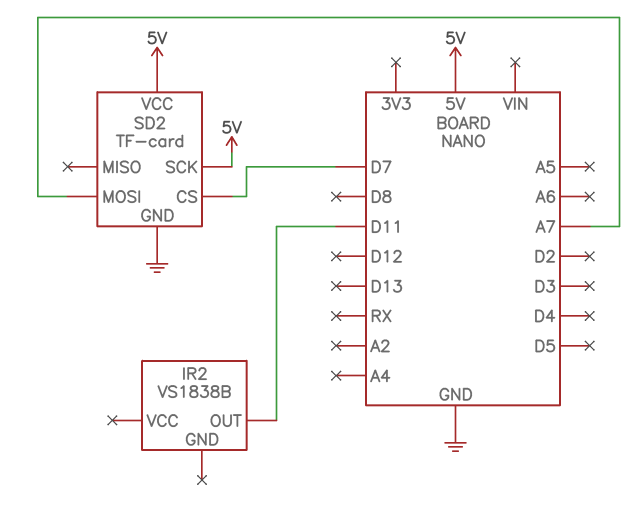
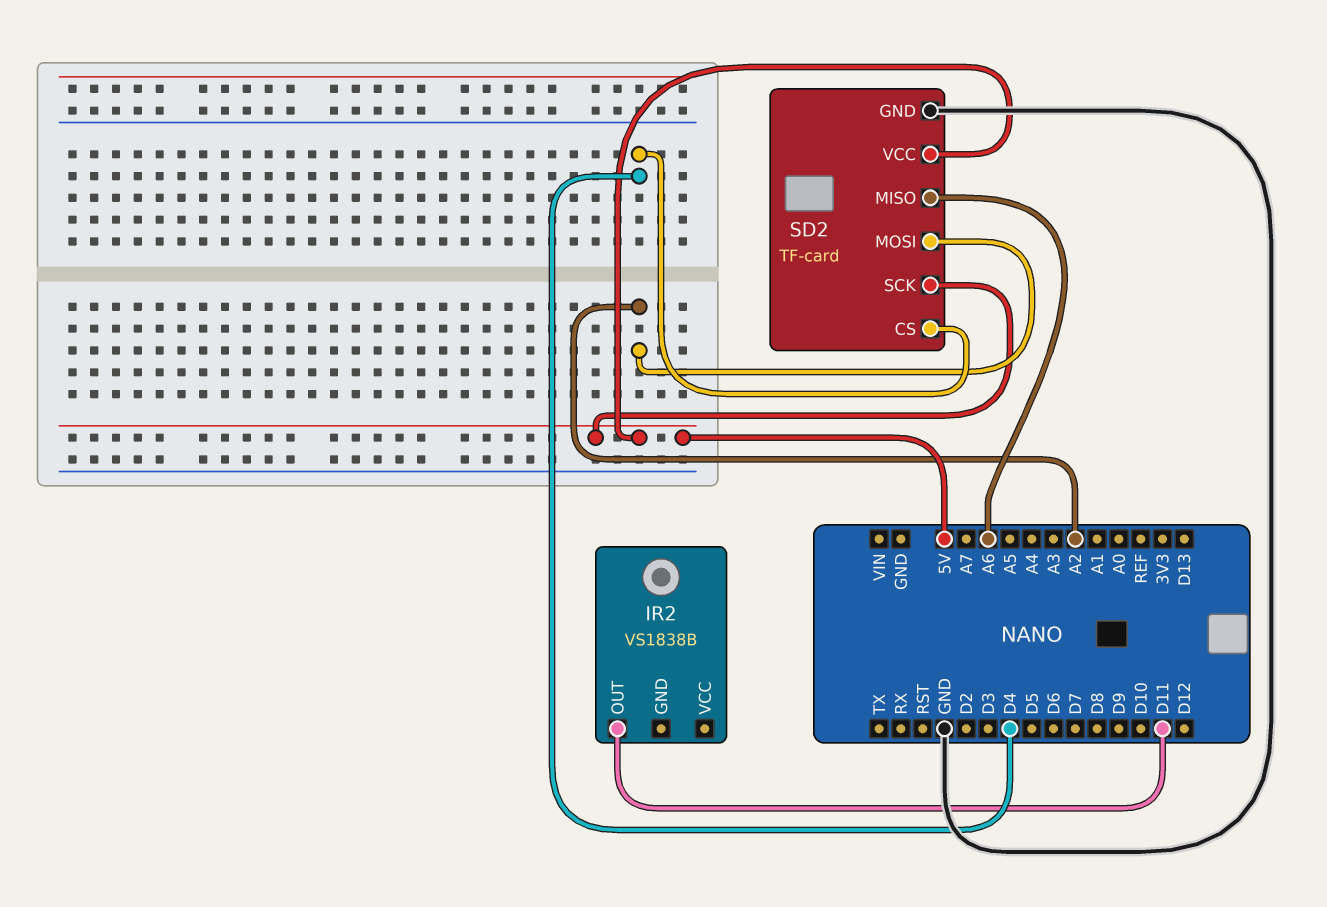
SD2 pin CS: D7 -> D4
SD2 pin MISO: none -> A6
SD2 pin MOSI: A7 -> A2

